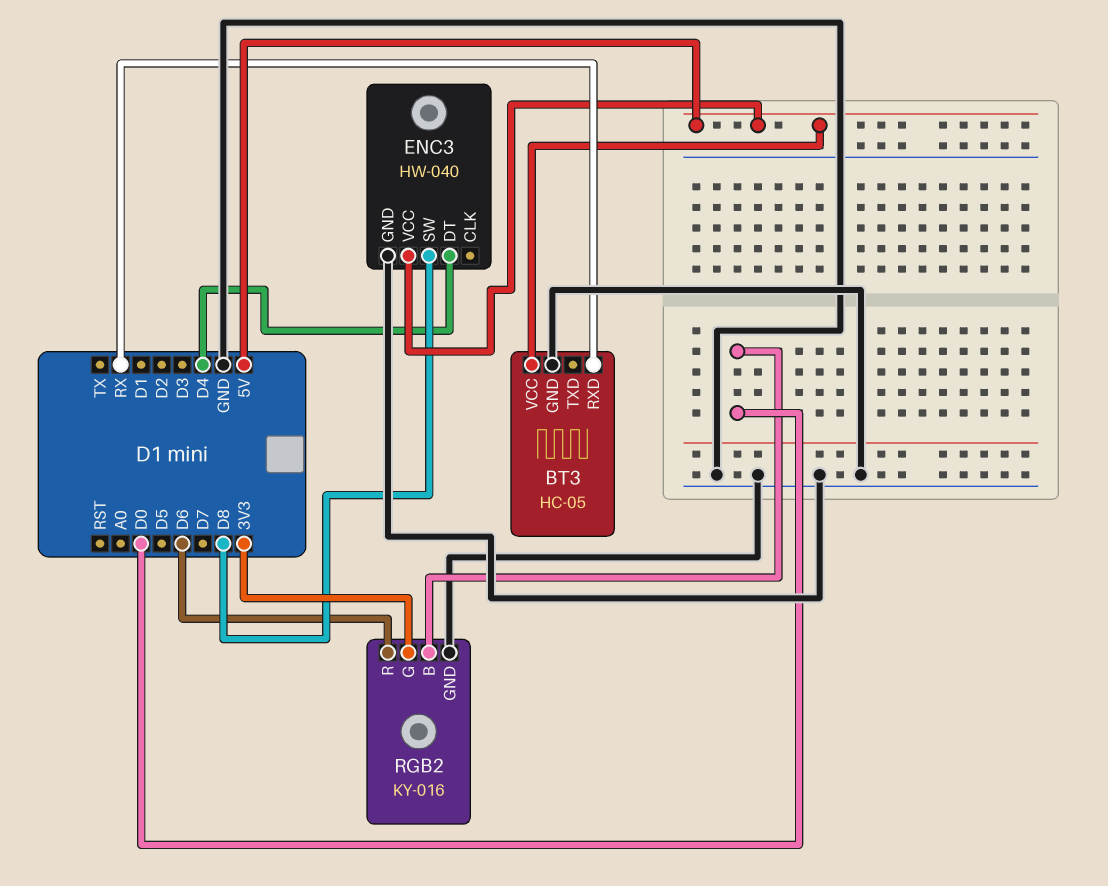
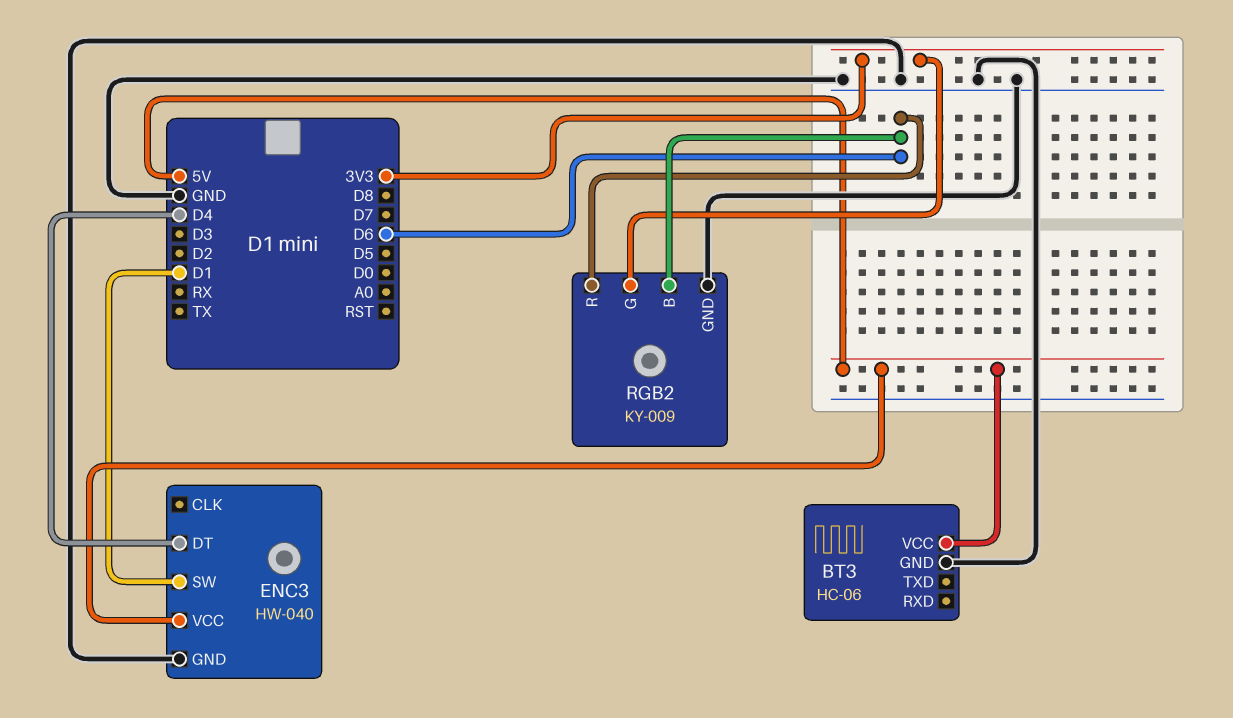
BT3: HC-05 -> HC-06
BT3 pin RXD: RX -> none
ENC3 pin SW: D8 -> D1
RGB2: KY-016 -> KY-009
RGB2 pin B: D0 -> D6

